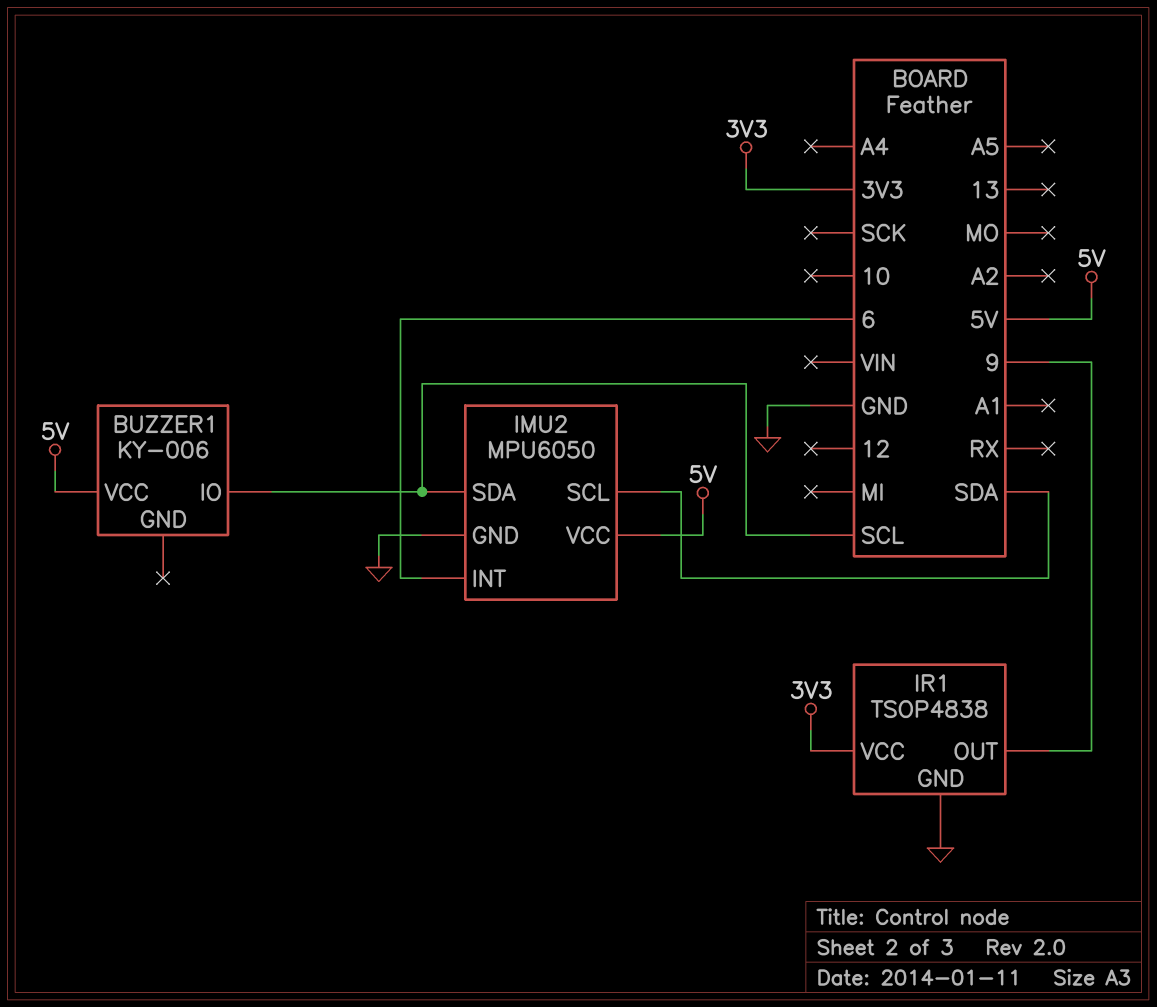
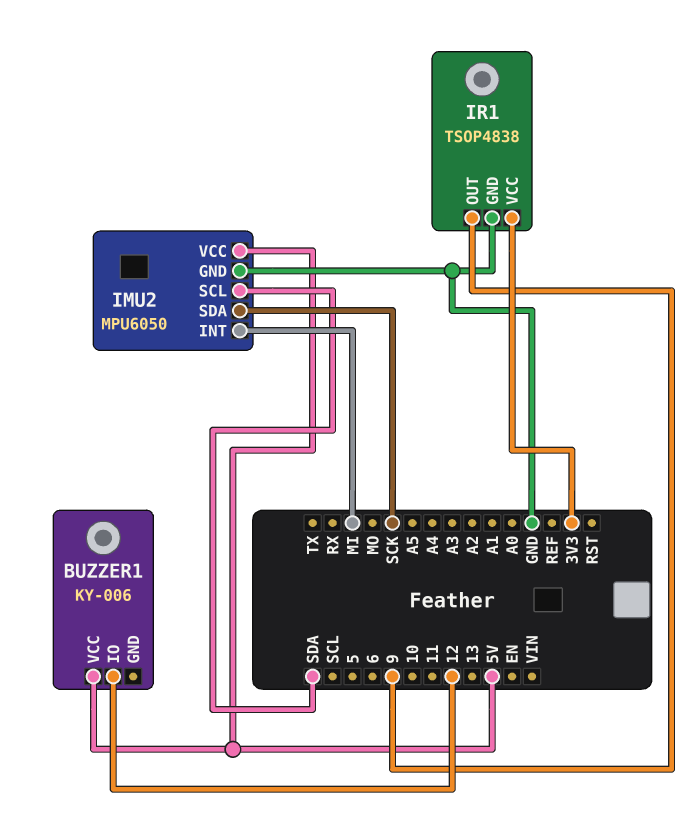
BUZZER1 pin IO: SCL -> 12
IMU2 pin INT: 6 -> MI
IMU2 pin SDA: SCL -> SCK

